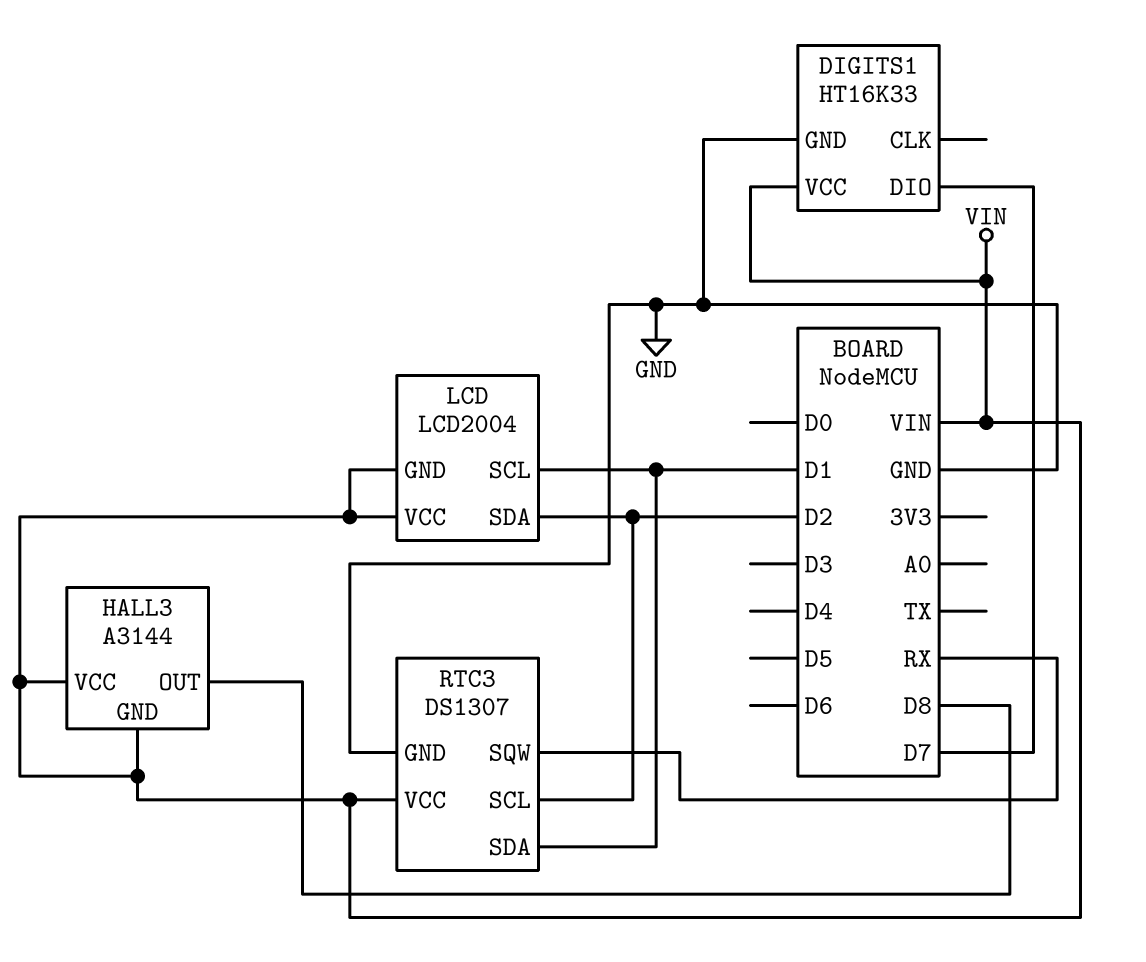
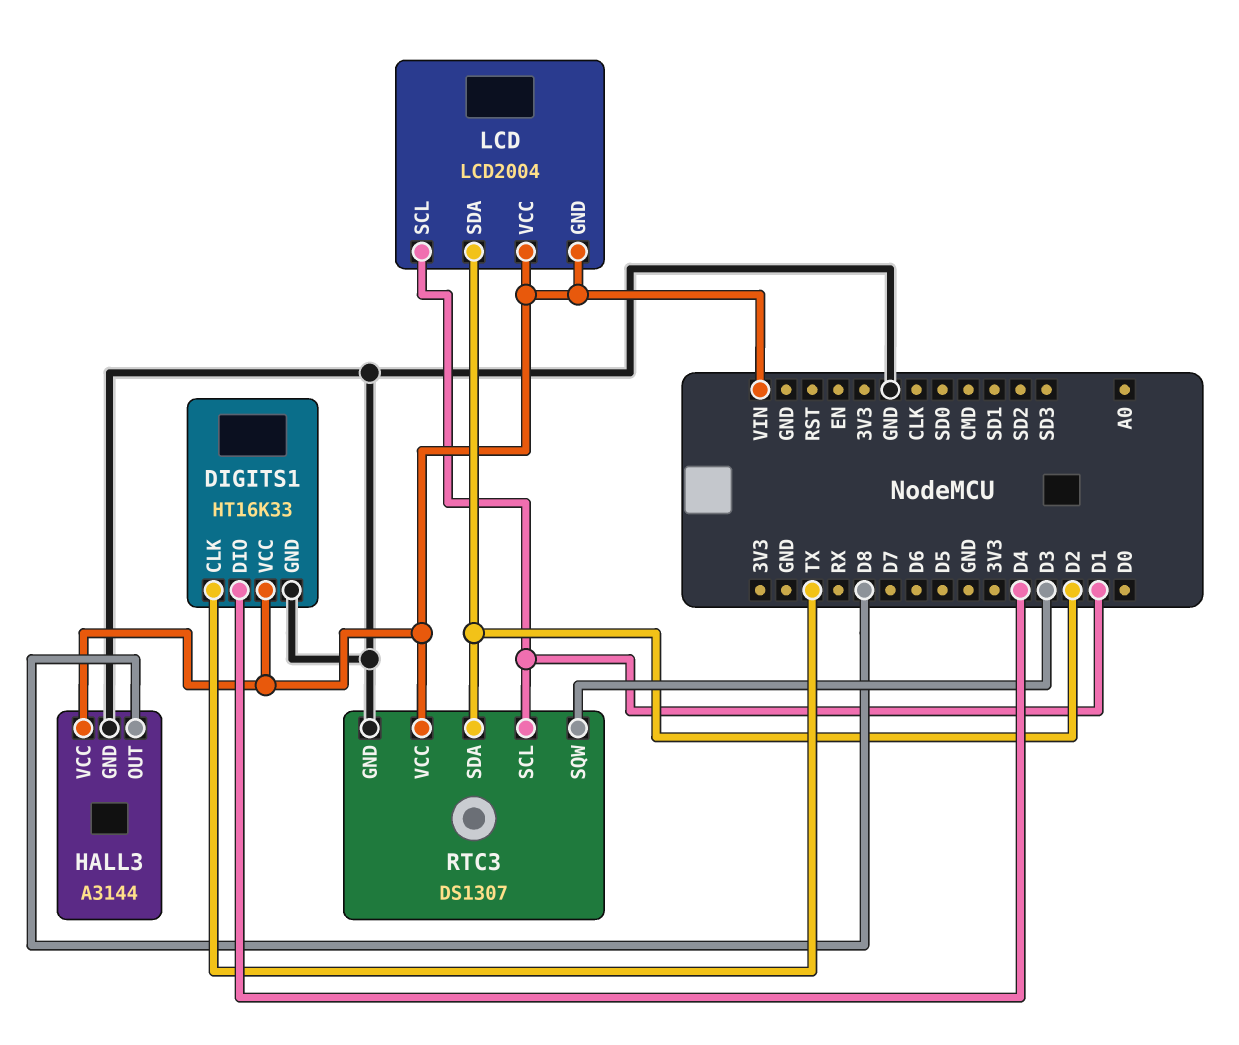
DIGITS1 pin CLK: none -> TX
DIGITS1 pin DIO: D7 -> D4
HALL3 pin GND: VIN -> GND
RTC3 pin SCL: D2 -> D1
RTC3 pin SDA: D1 -> D2
RTC3 pin SQW: RX -> D3

